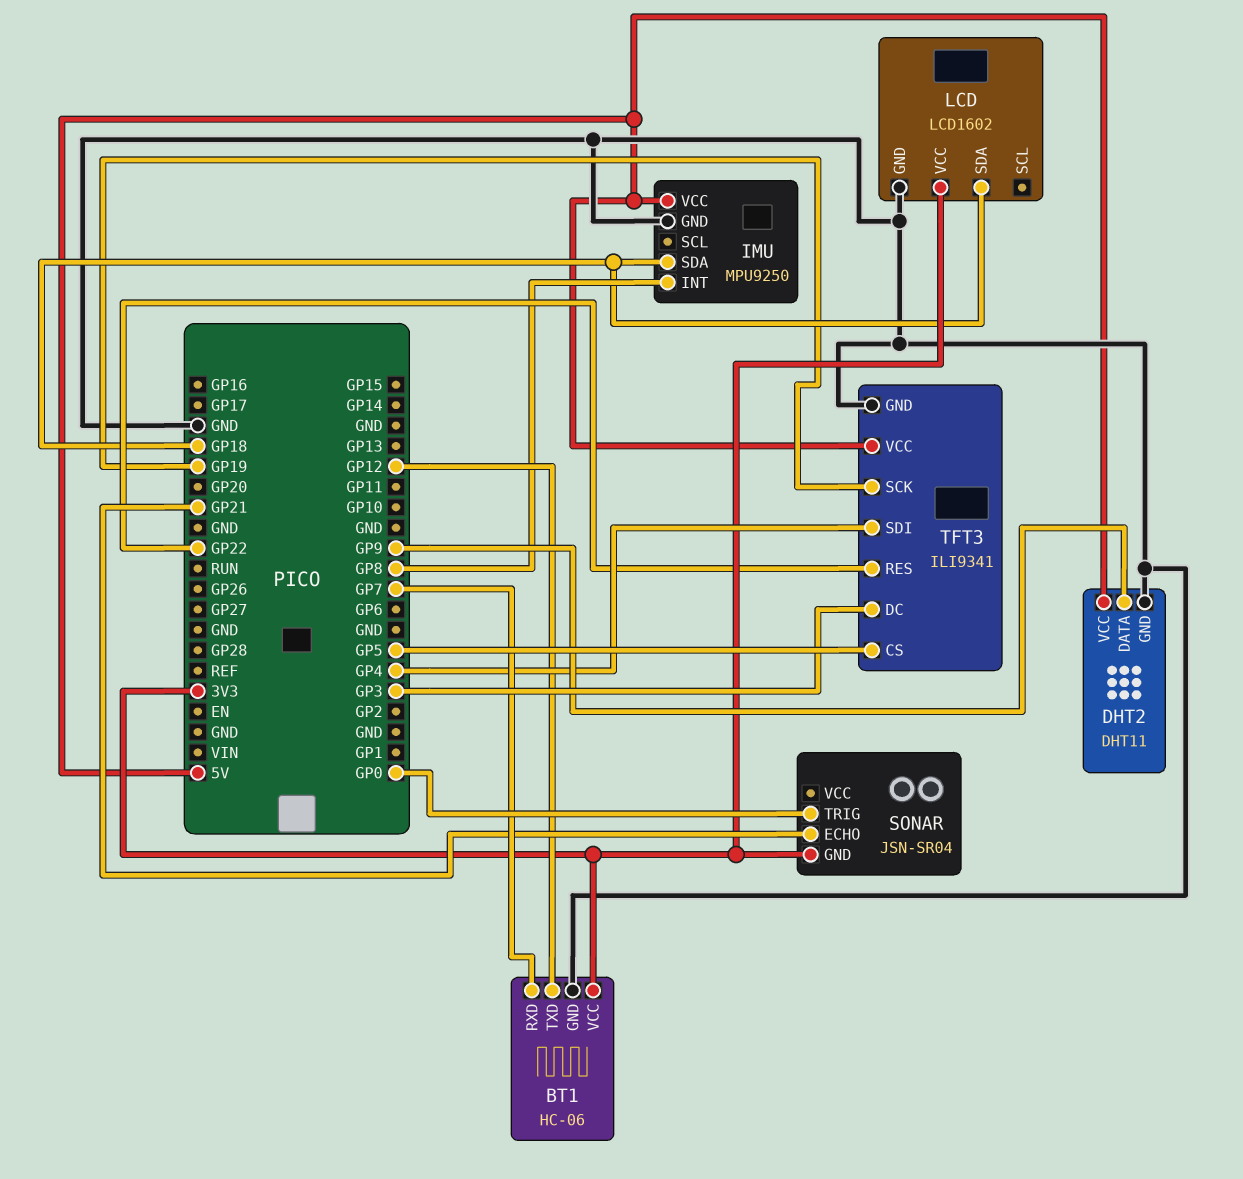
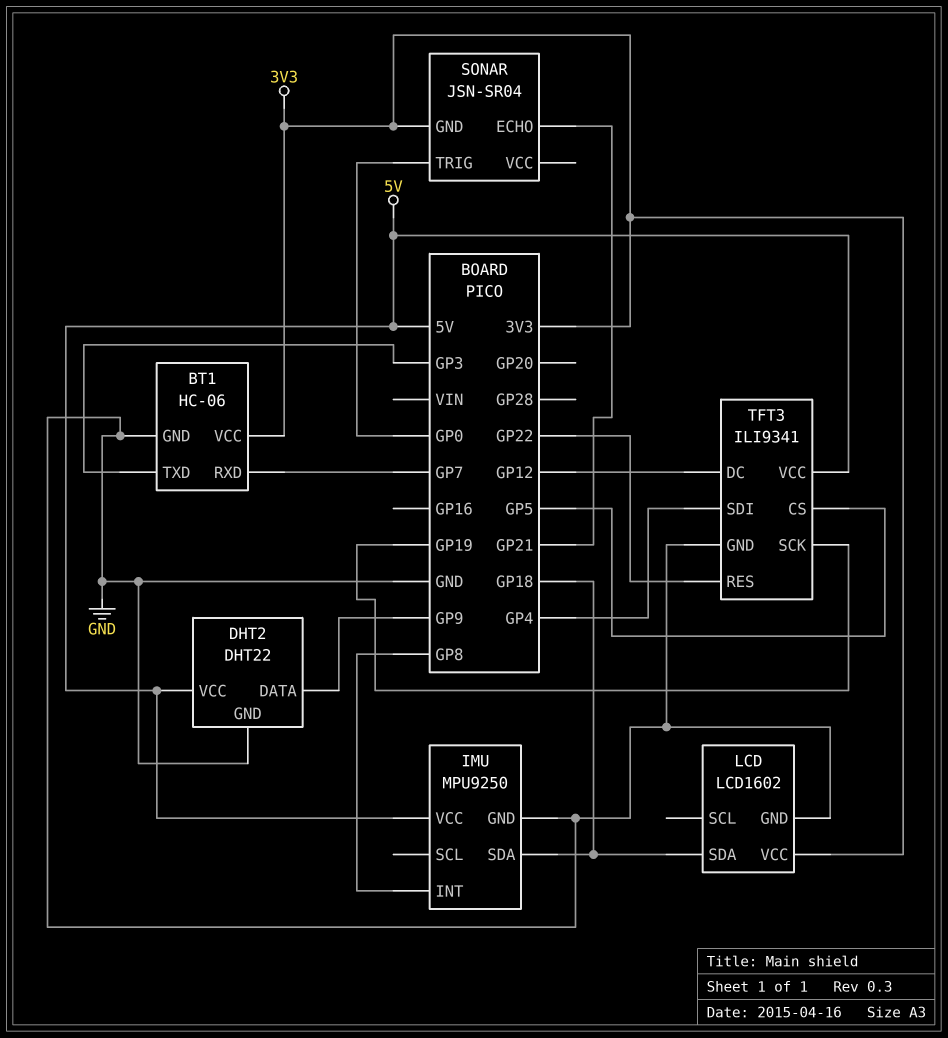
BT1 pin TXD: GP12 -> GP3
DHT2: DHT11 -> DHT22
TFT3 pin DC: GP3 -> GP12

